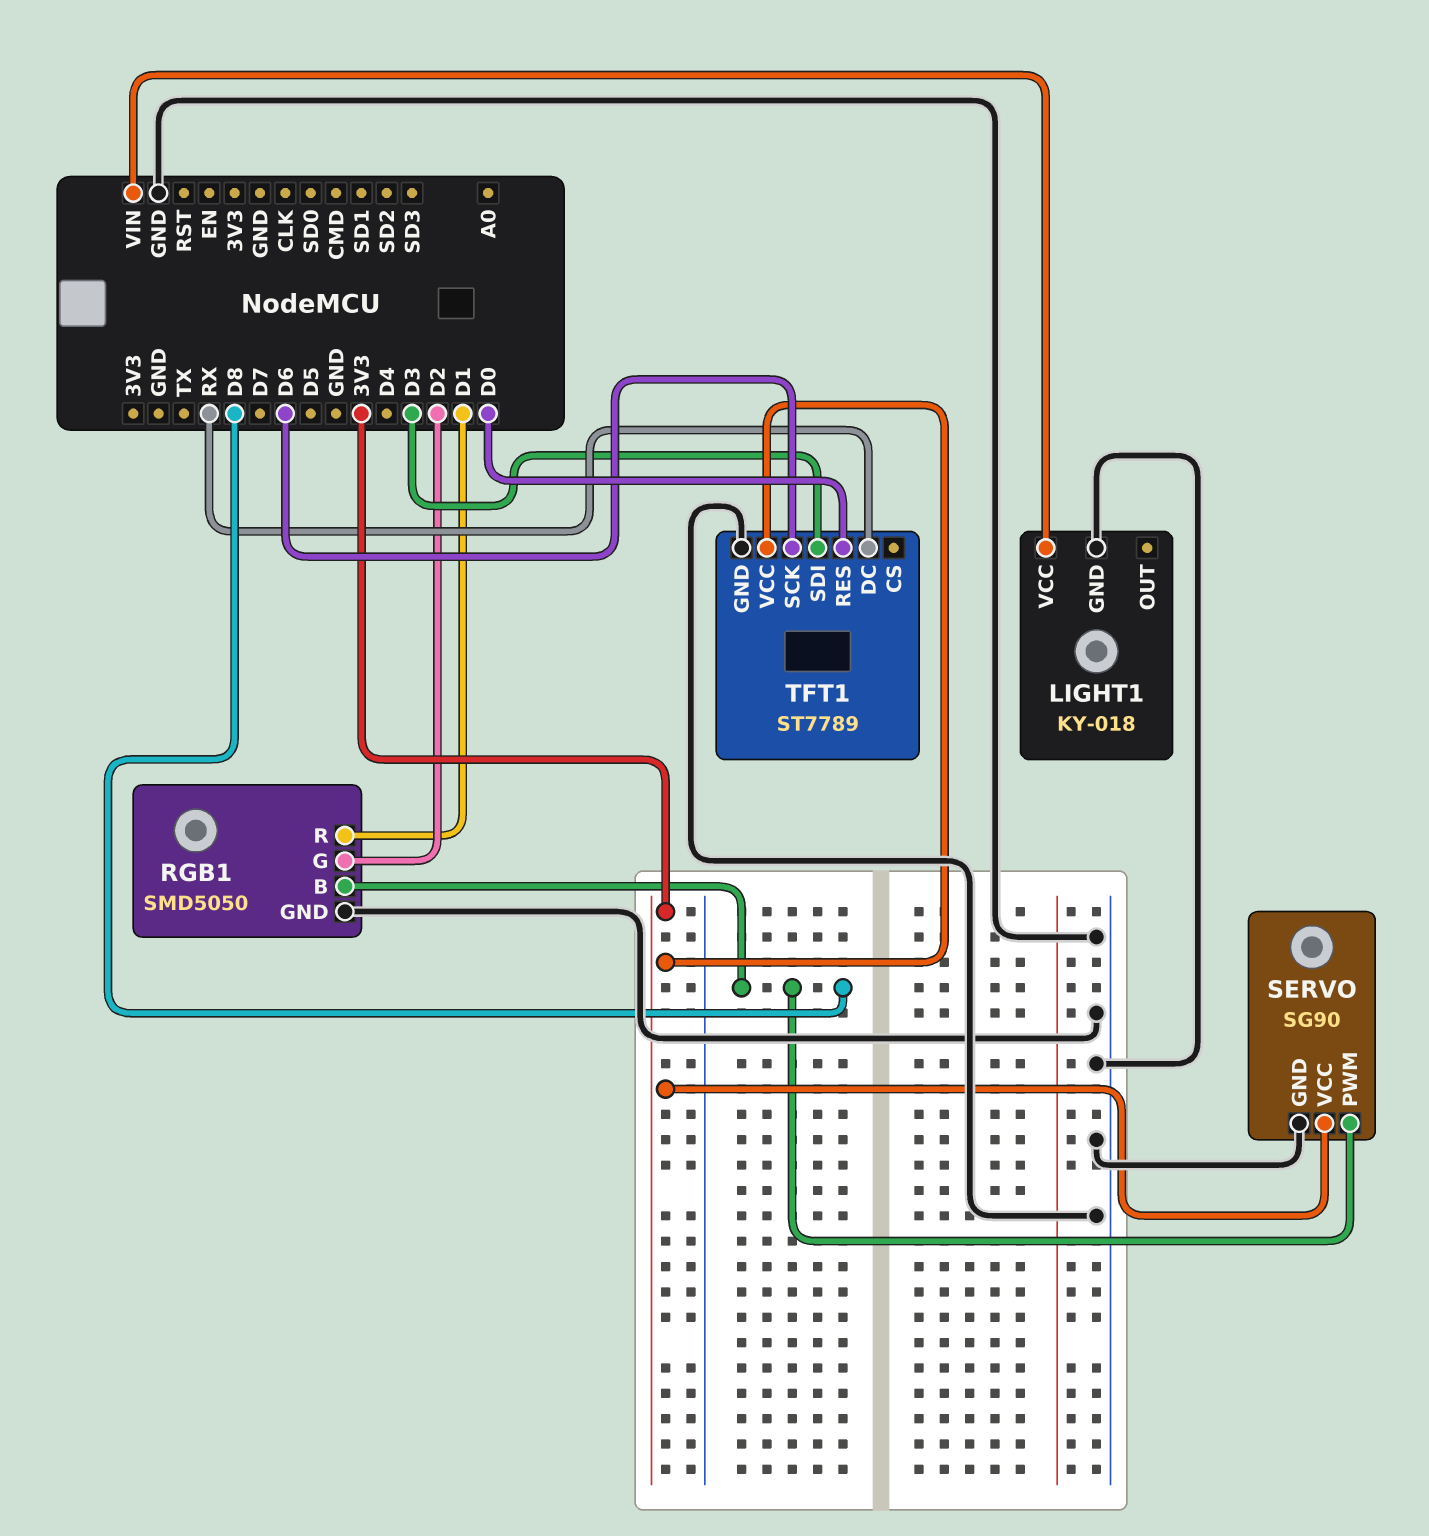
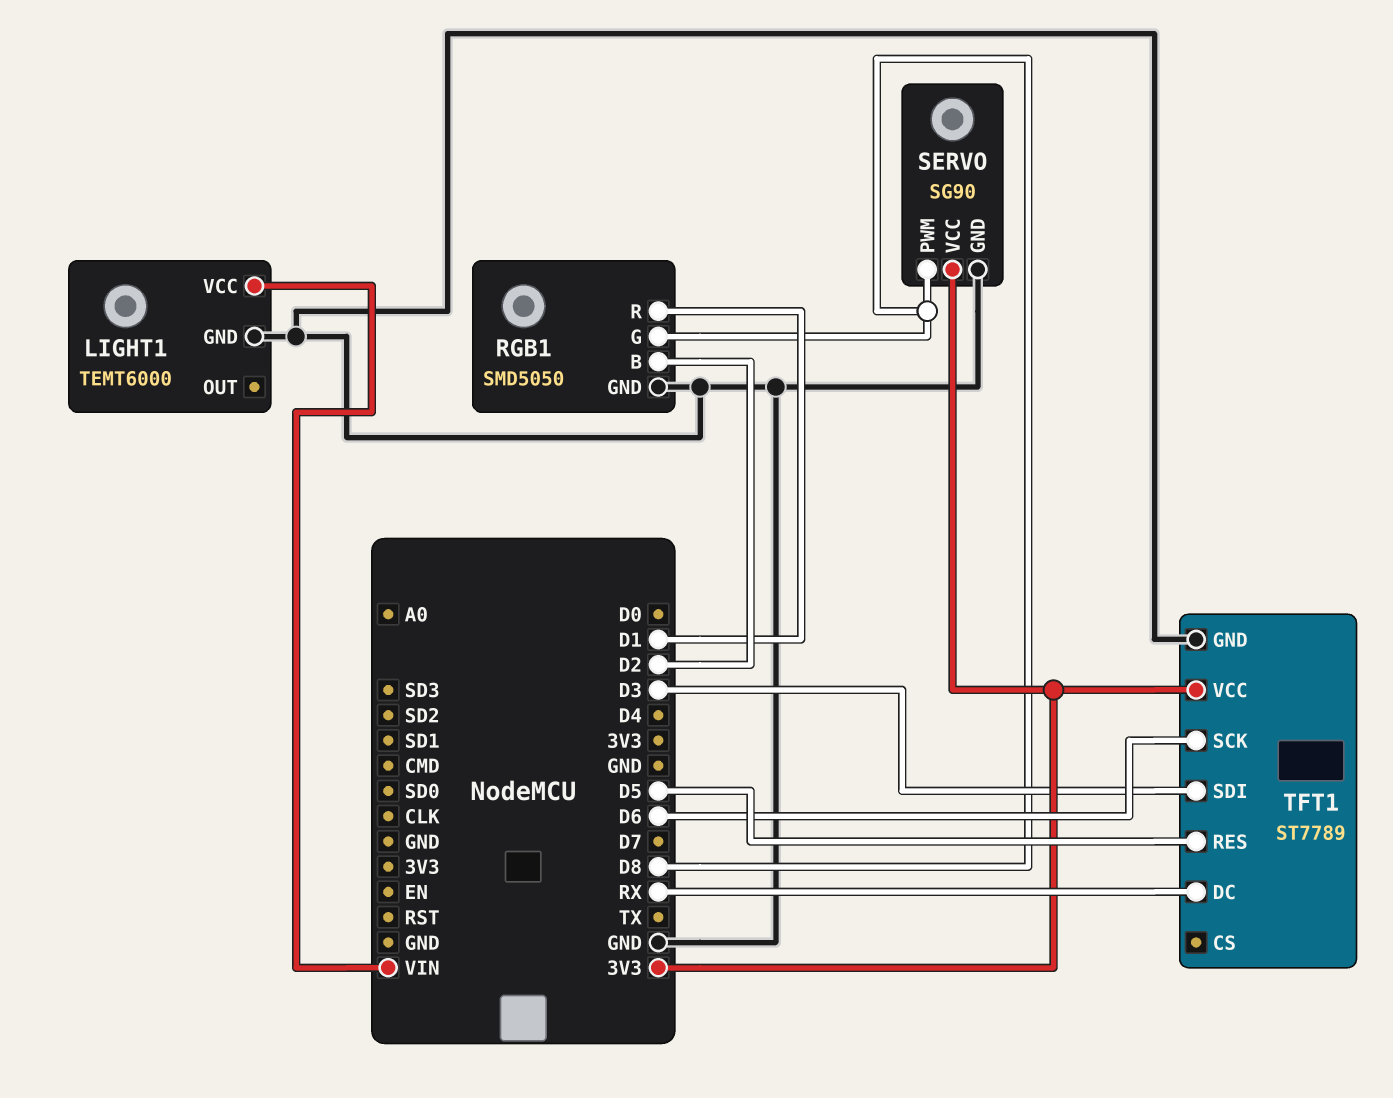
LIGHT1: KY-018 -> TEMT6000
RGB1 pin B: D8 -> D2
RGB1 pin G: D2 -> D8
TFT1 pin RES: D0 -> D5

